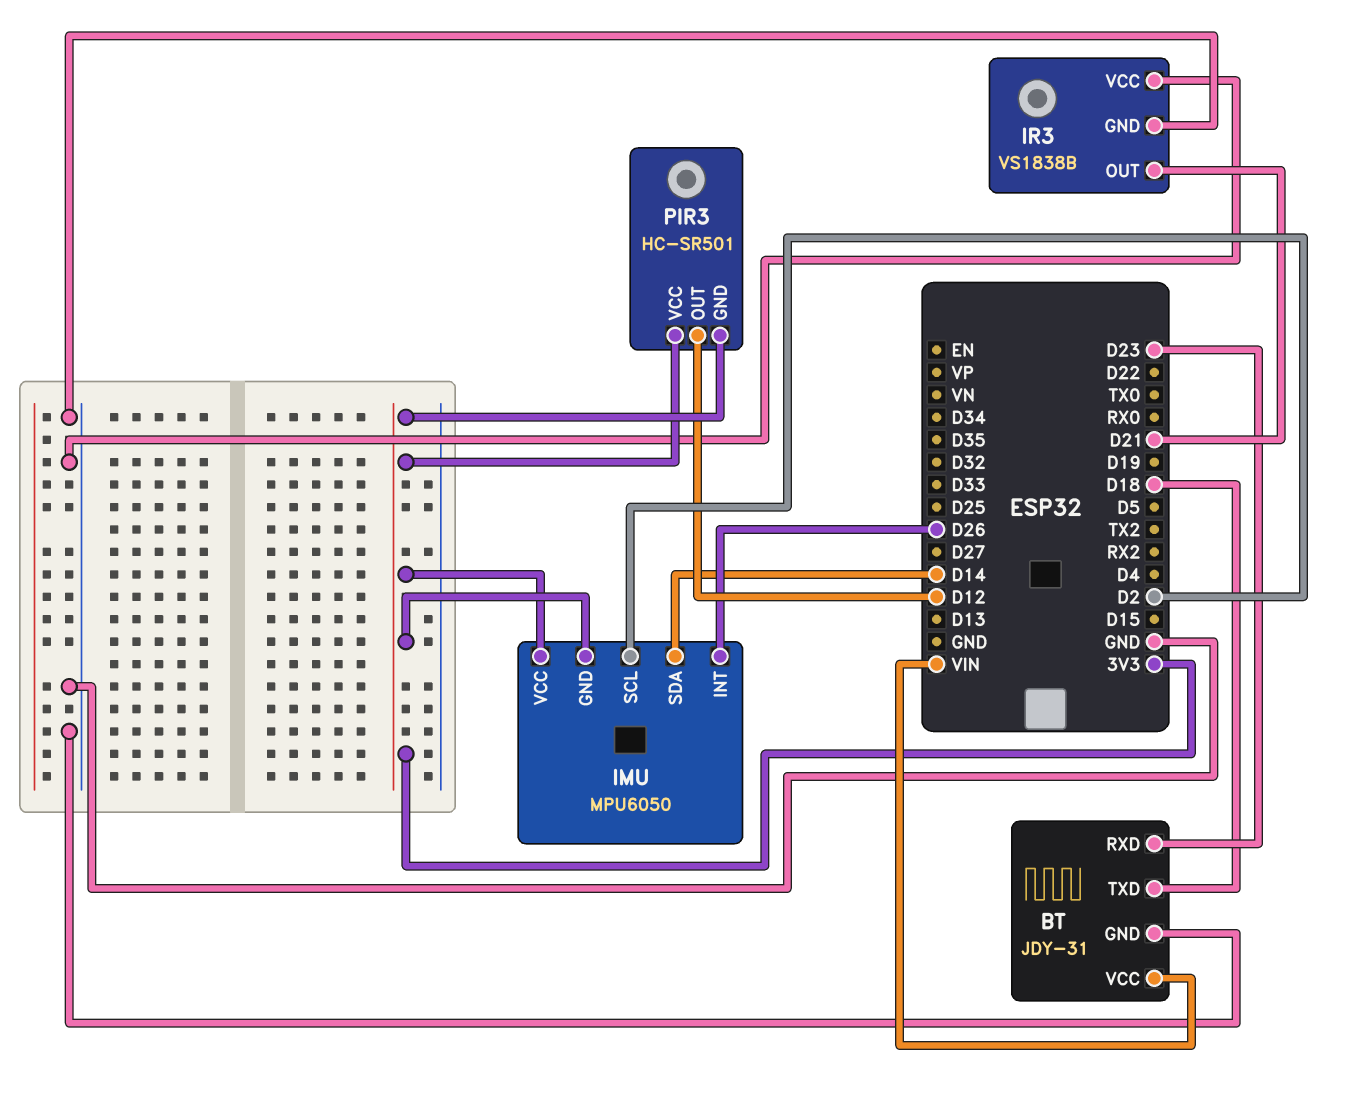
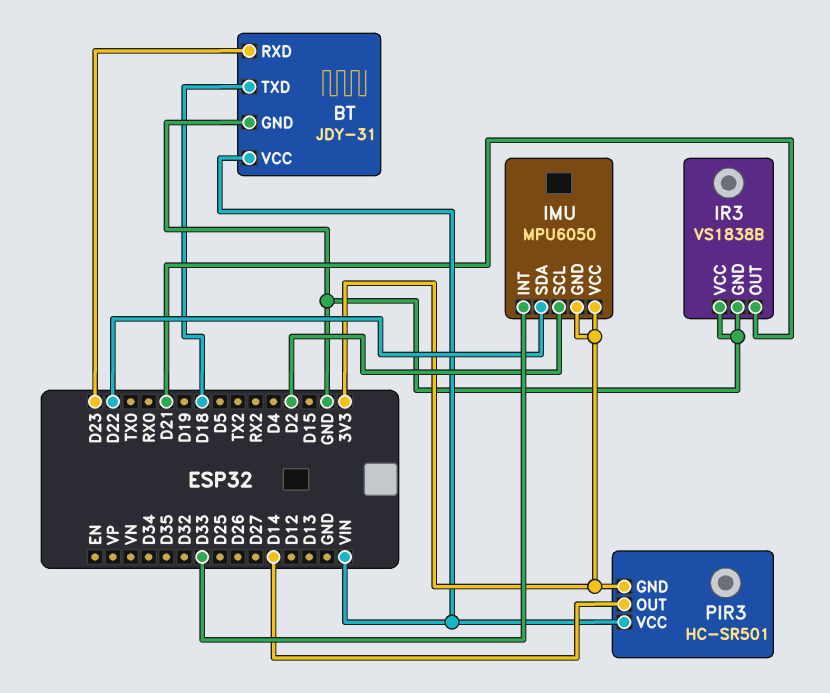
IMU pin INT: D26 -> D33
IMU pin SDA: D14 -> D22
PIR3 pin OUT: D12 -> D14
PIR3 pin VCC: 3V3 -> VIN

